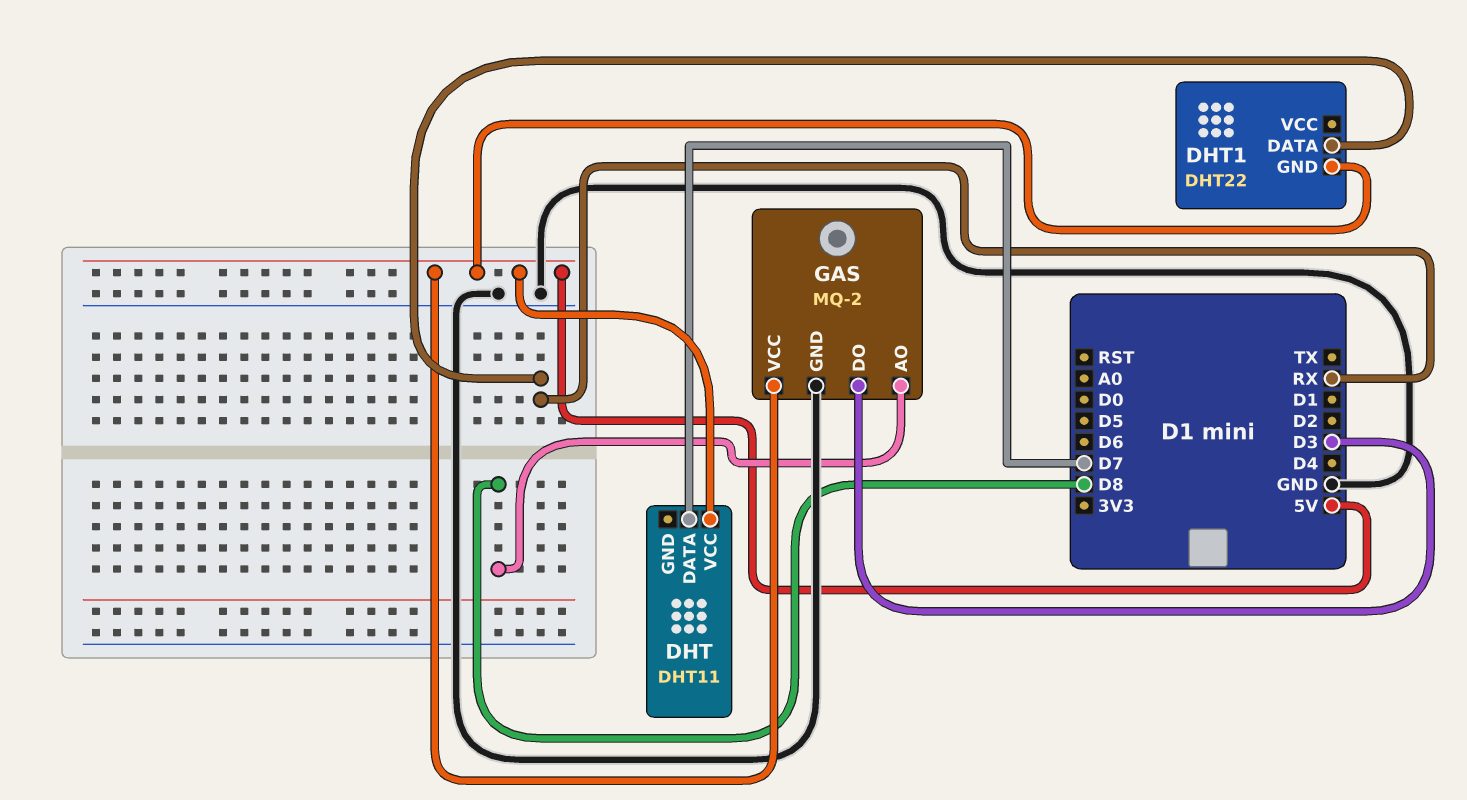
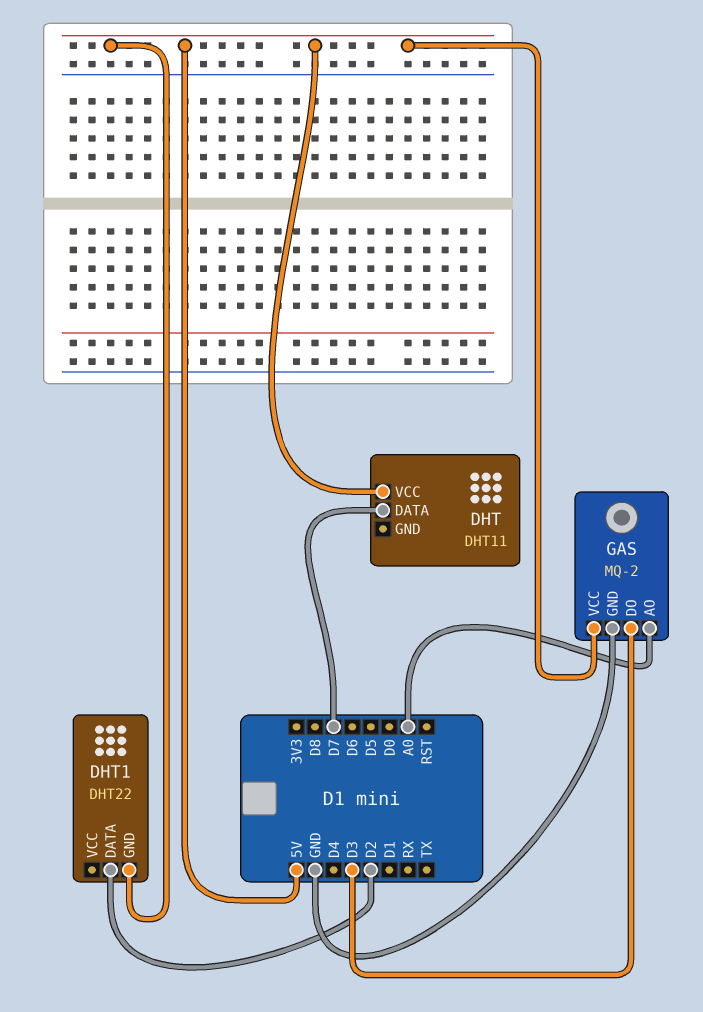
DHT1 pin DATA: RX -> D2
GAS pin AO: D8 -> A0

